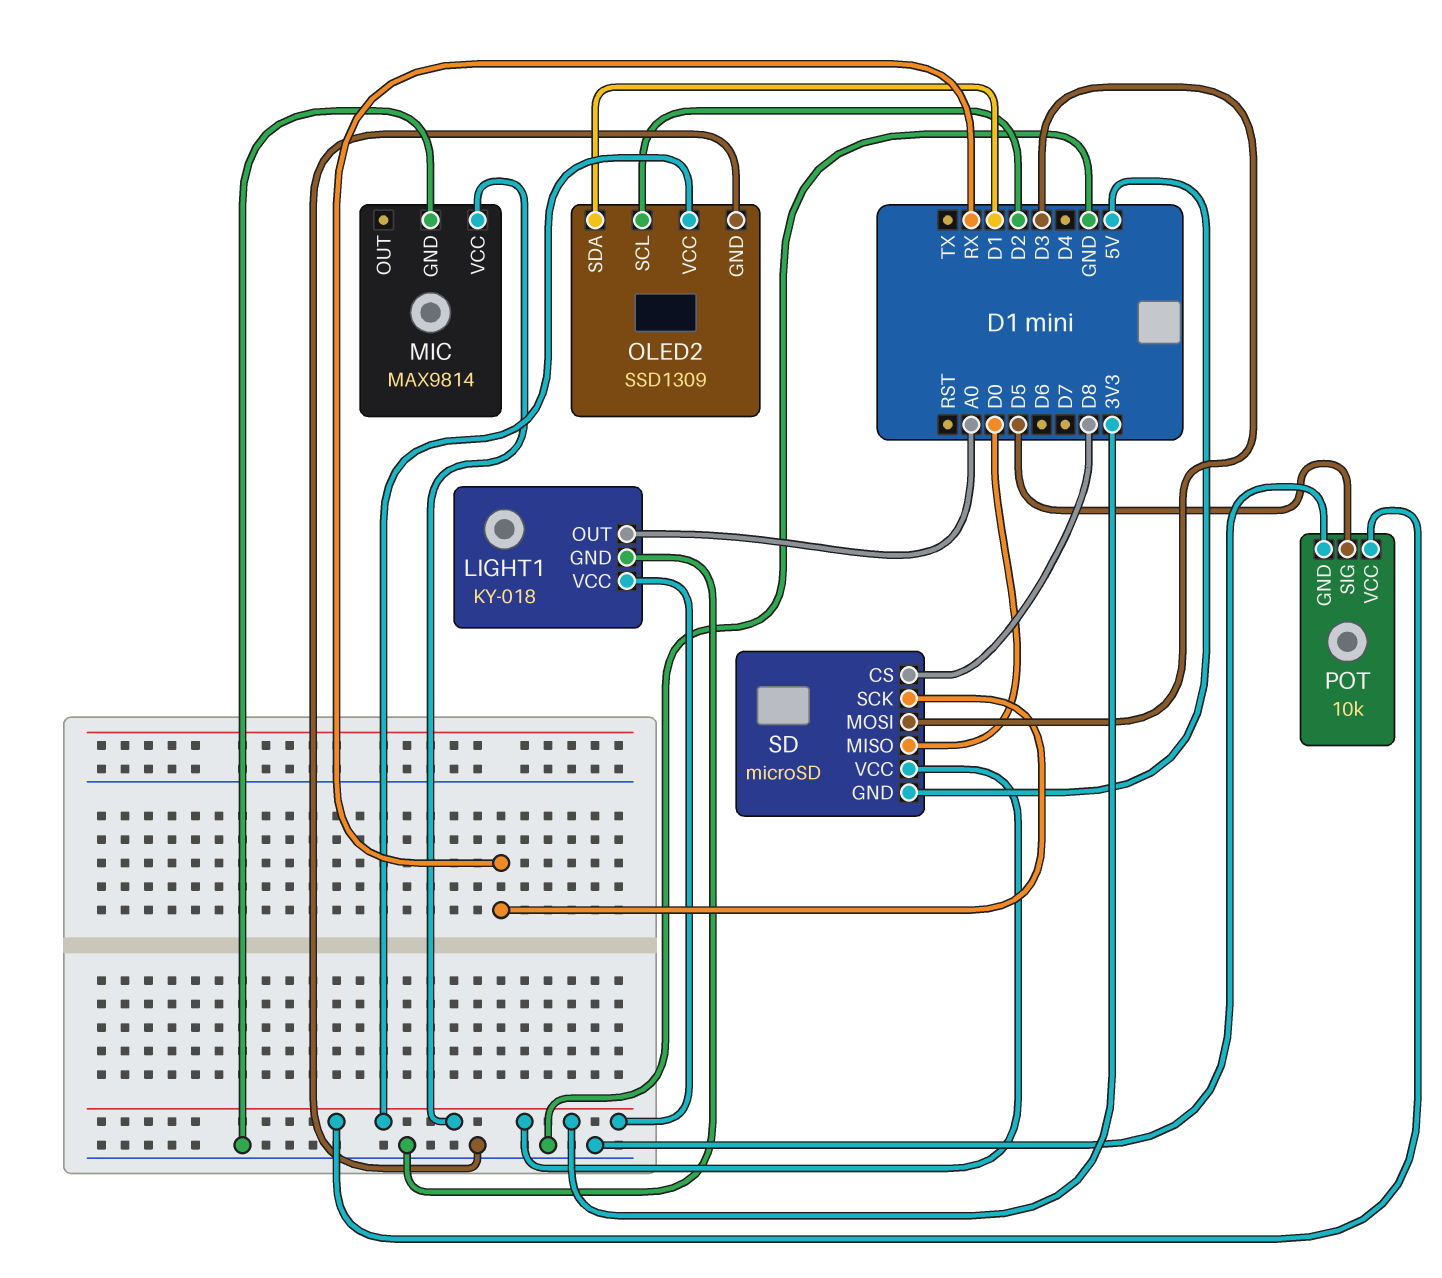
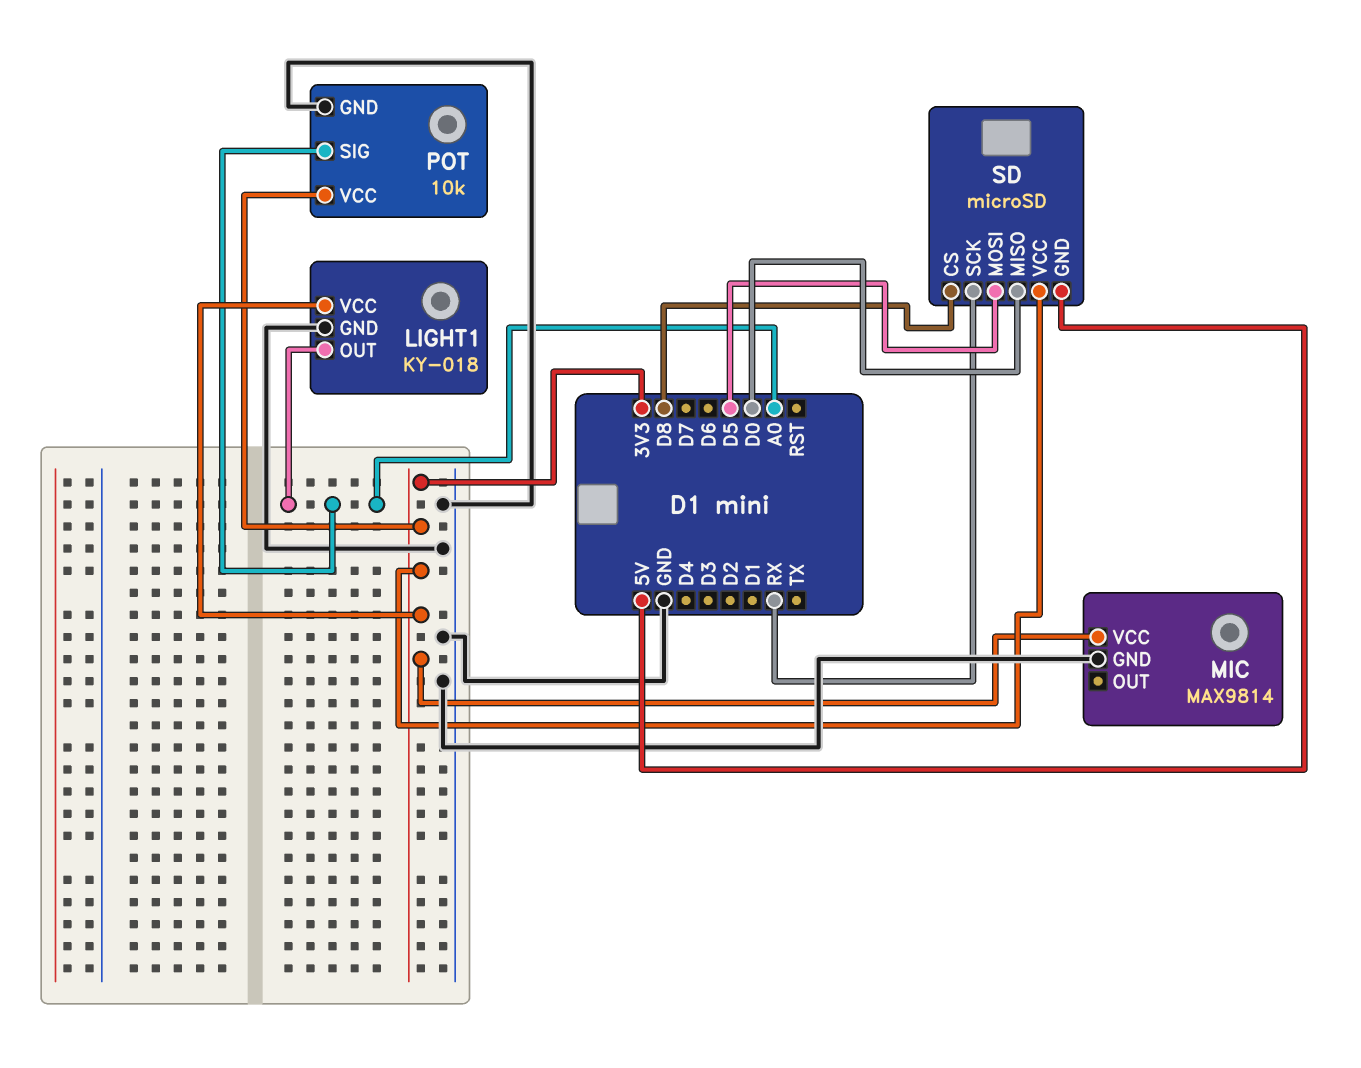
OLED2: SSD1309 -> none
OLED2 pin GND: GND -> none
OLED2 pin SCL: D2 -> none
OLED2 pin SDA: D1 -> none
OLED2 pin VCC: 3V3 -> none
POT pin SIG: D5 -> A0
SD pin MOSI: D3 -> D5

